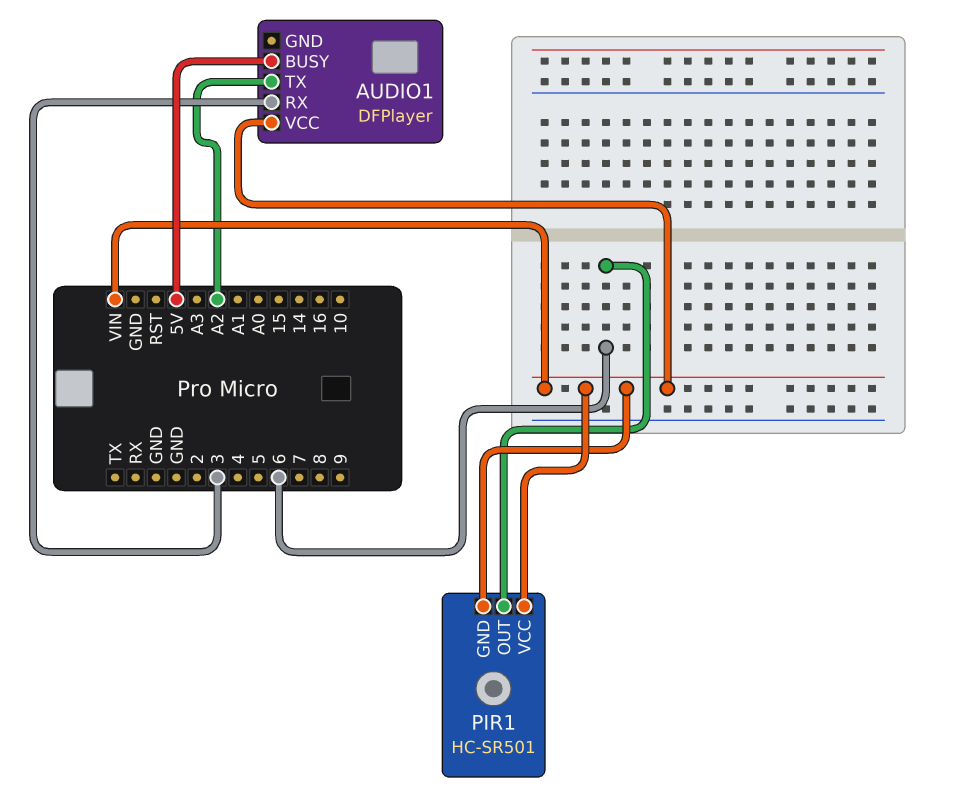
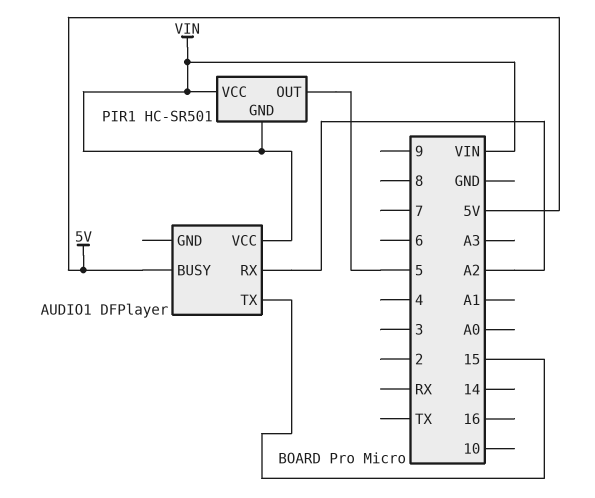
AUDIO1 pin RX: 3 -> A2
AUDIO1 pin TX: A2 -> 15
PIR1 pin OUT: 6 -> 5

